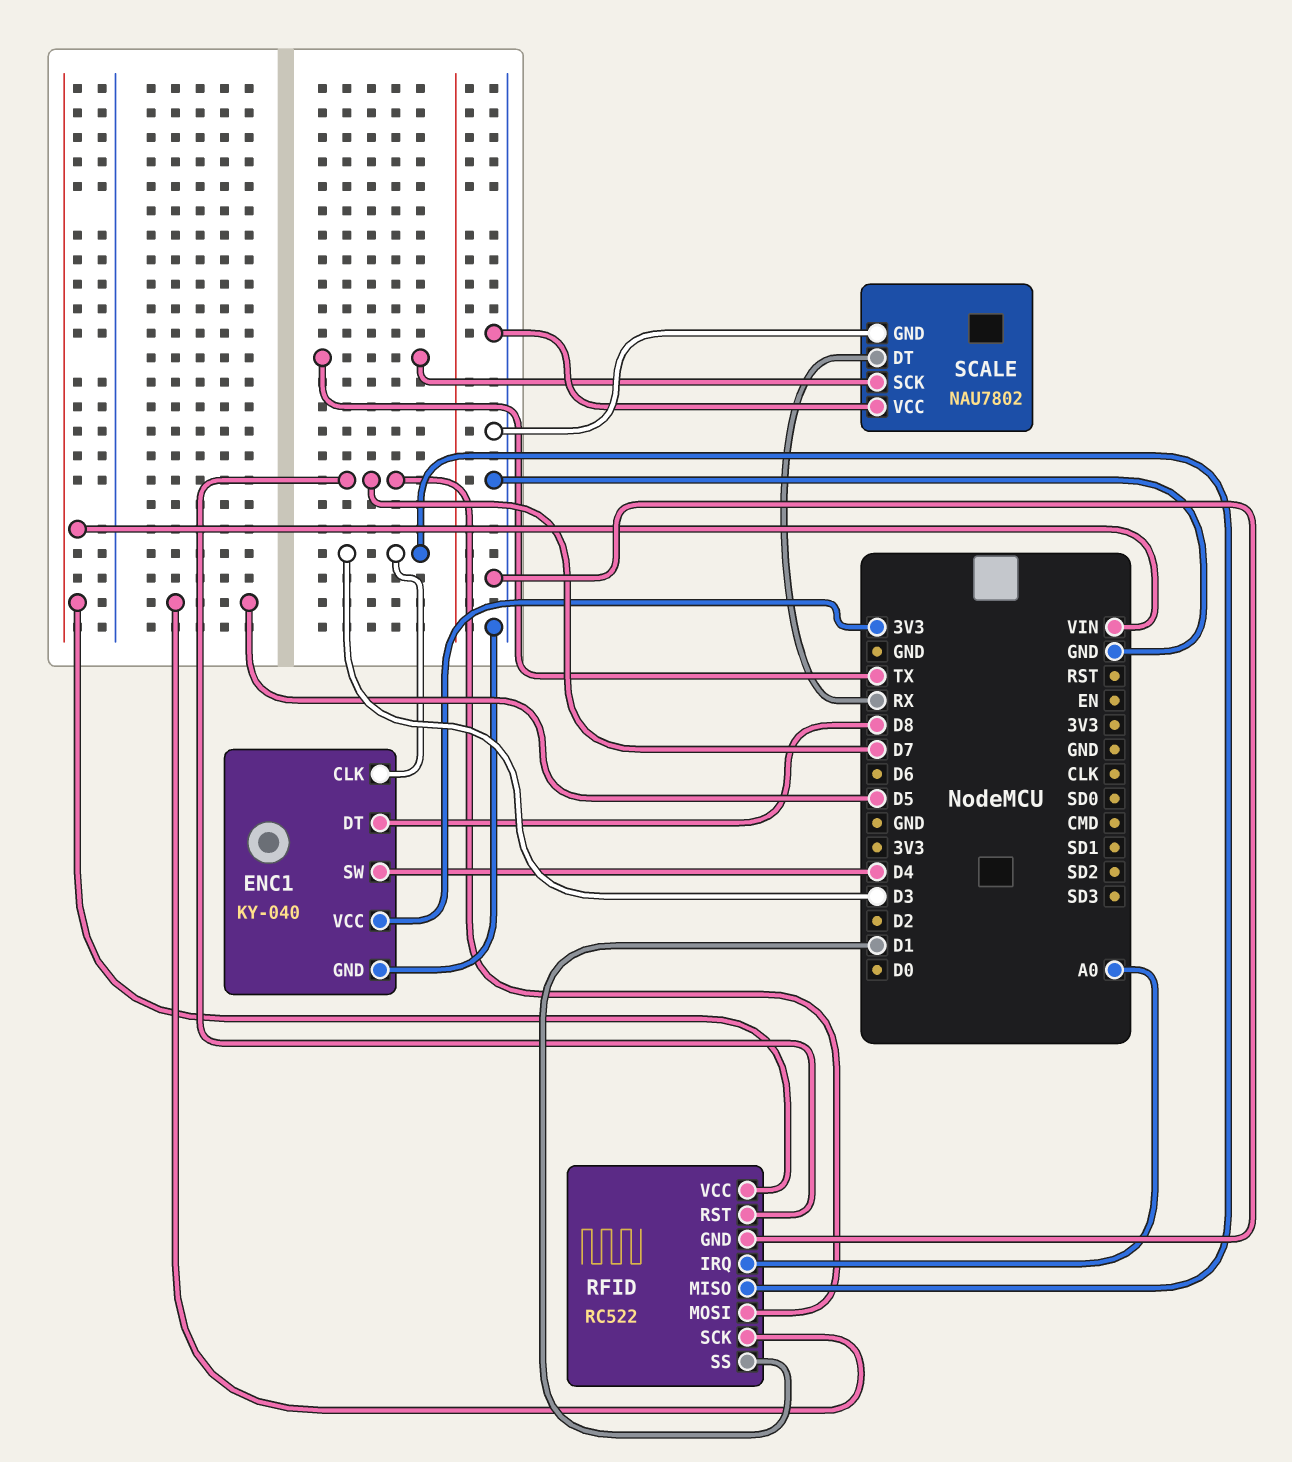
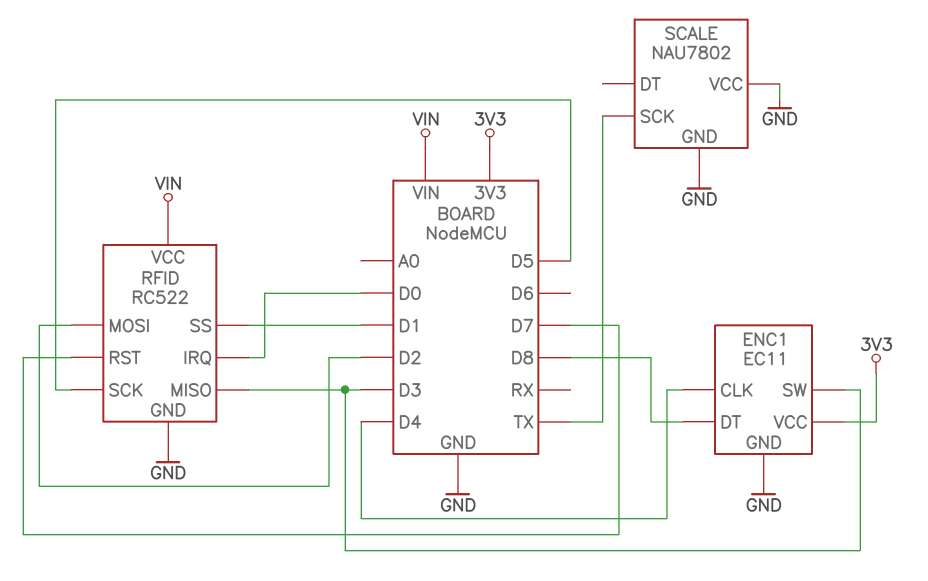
ENC1: KY-040 -> EC11
ENC1 pin CLK: D3 -> D4
ENC1 pin SW: D4 -> D3
RFID pin IRQ: A0 -> D0
RFID pin MOSI: D7 -> D2
SCALE pin DT: RX -> none

